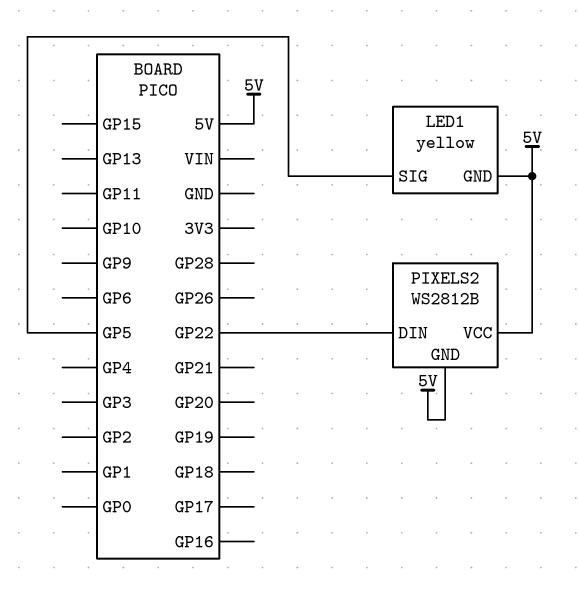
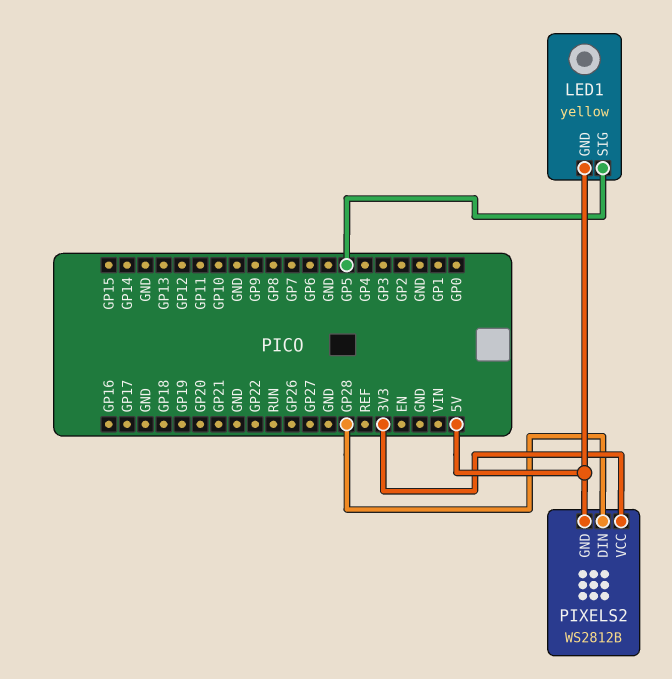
PIXELS2 pin DIN: GP22 -> GP28
PIXELS2 pin VCC: 5V -> 3V3

